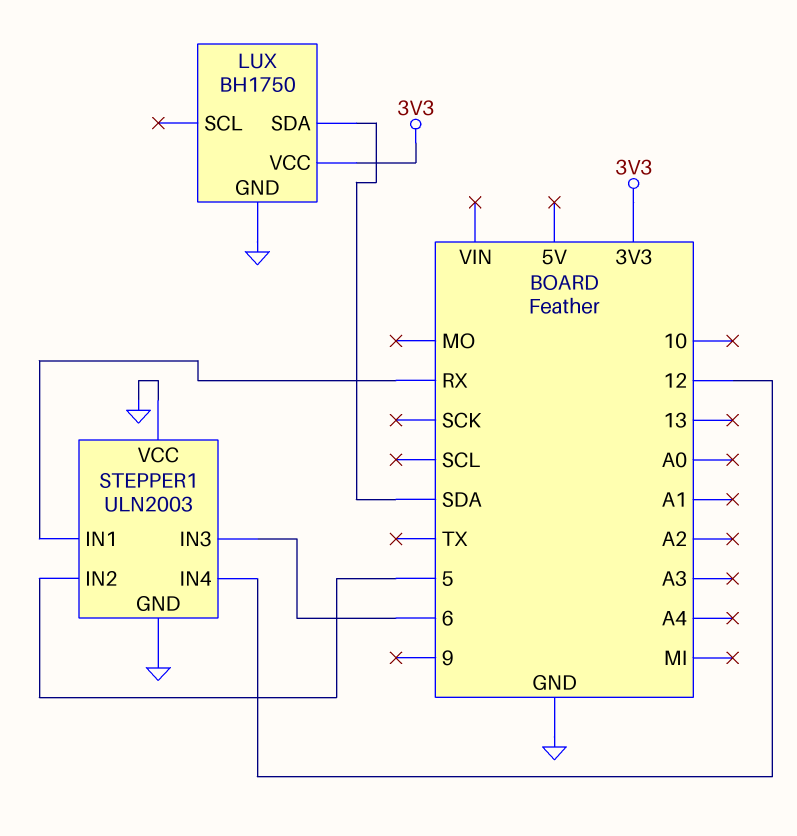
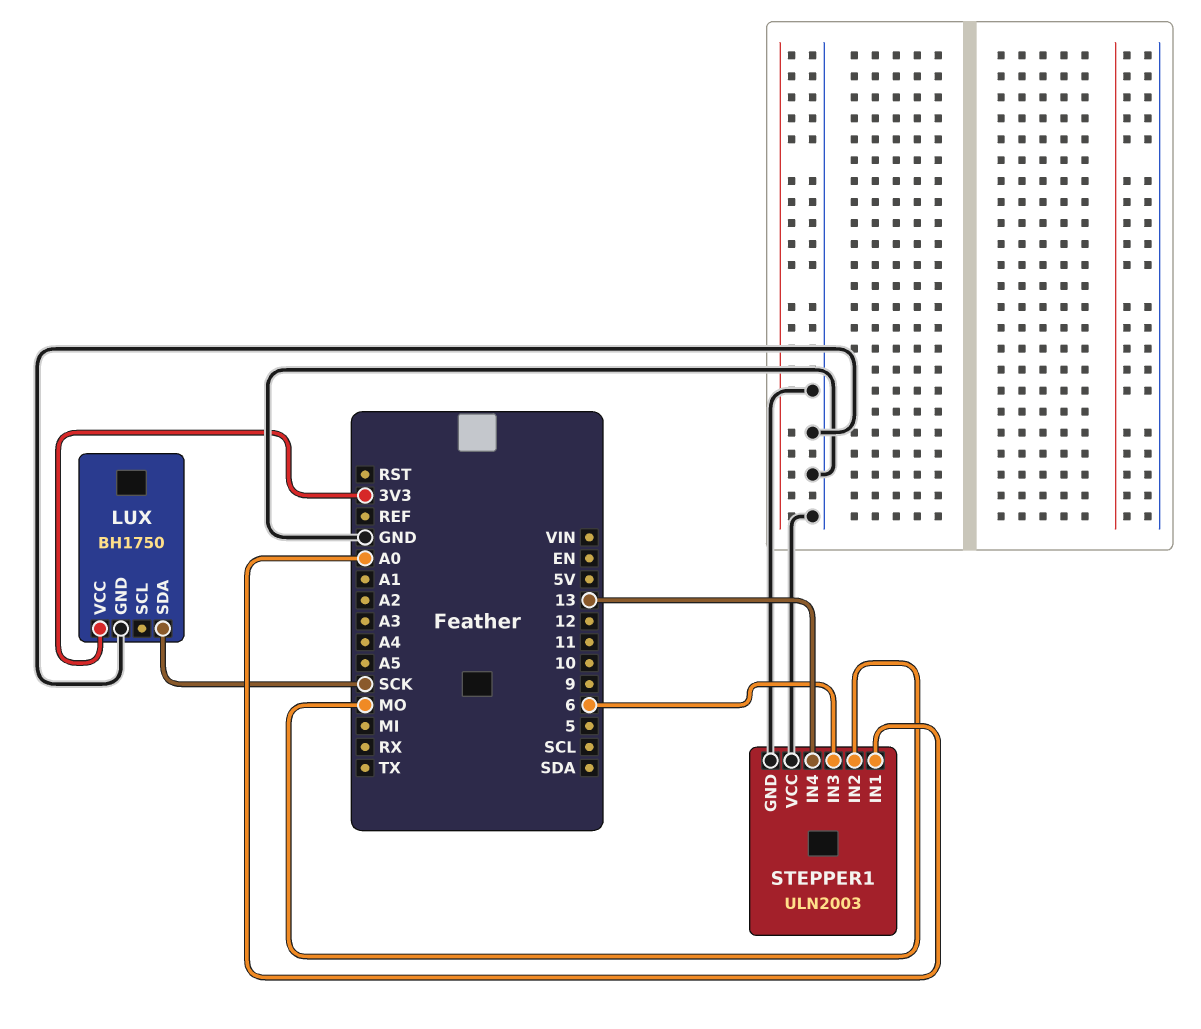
LUX pin SDA: SDA -> SCK
STEPPER1 pin IN1: RX -> A0
STEPPER1 pin IN2: 5 -> MO
STEPPER1 pin IN4: 12 -> 13

